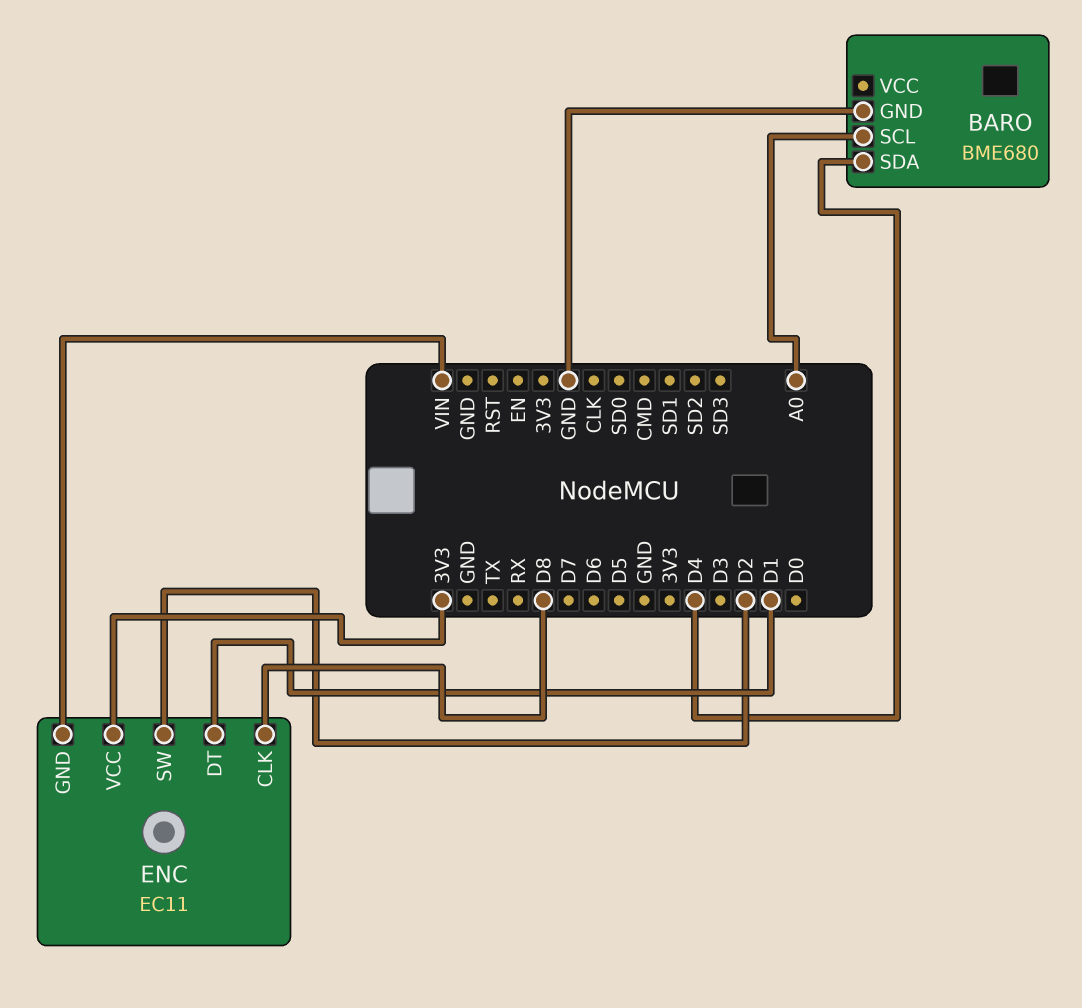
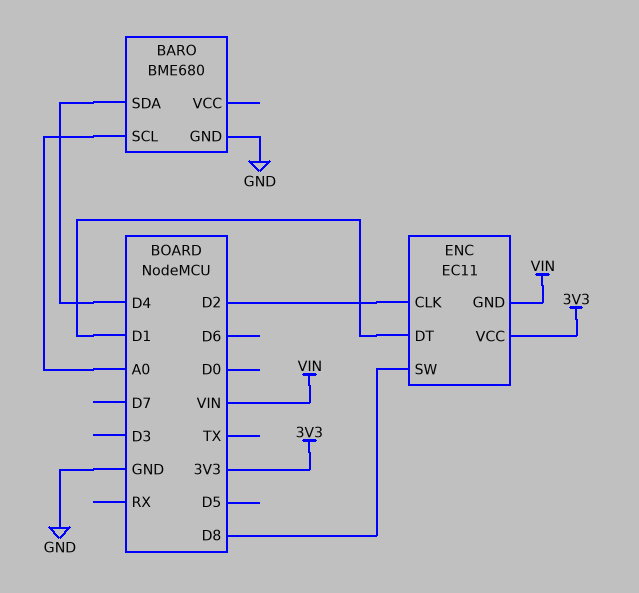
ENC pin CLK: D8 -> D2
ENC pin SW: D2 -> D8

